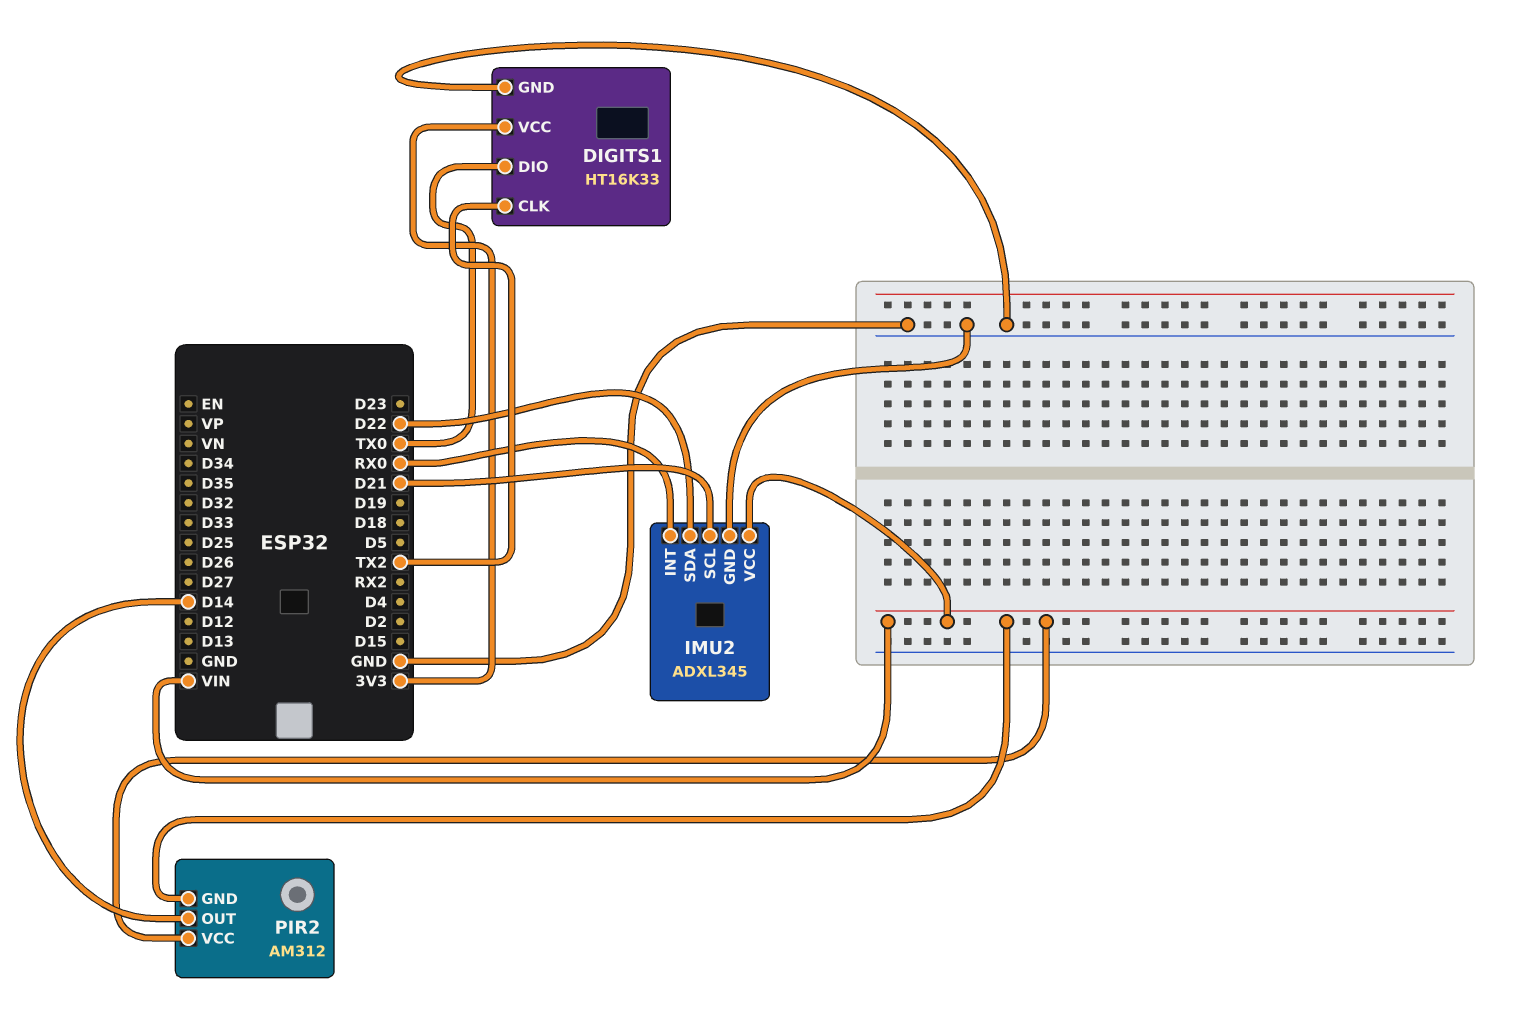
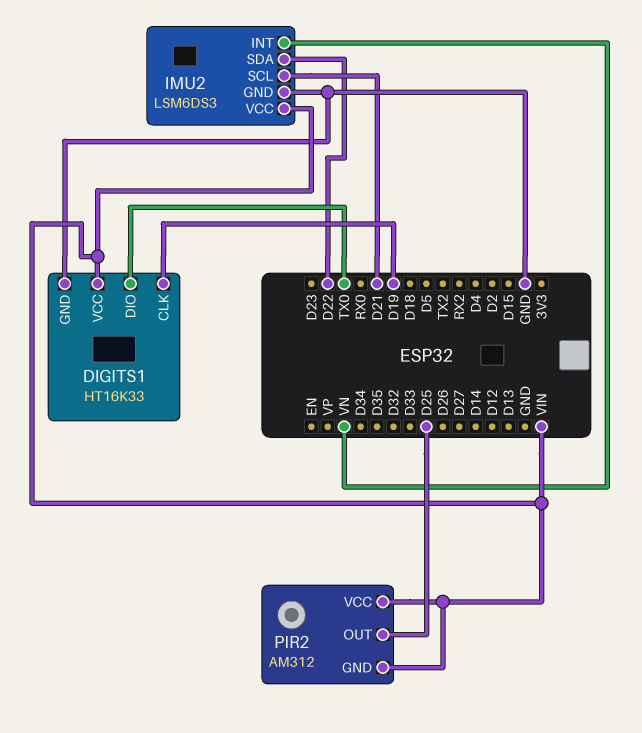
DIGITS1 pin CLK: TX2 -> D19
DIGITS1 pin VCC: 3V3 -> VIN
IMU2: ADXL345 -> LSM6DS3
IMU2 pin INT: RX0 -> VN
PIR2 pin OUT: D14 -> D25

